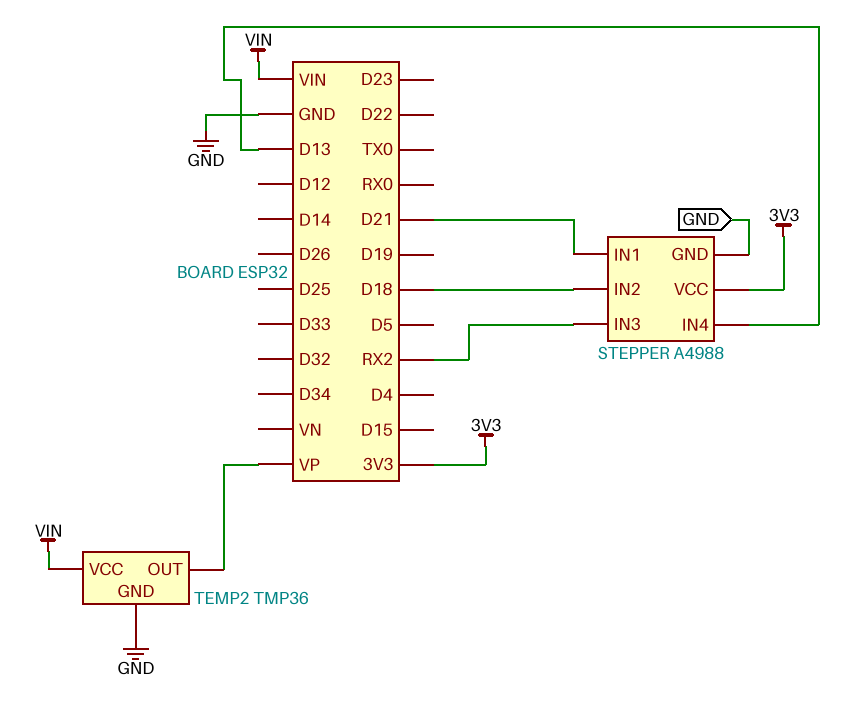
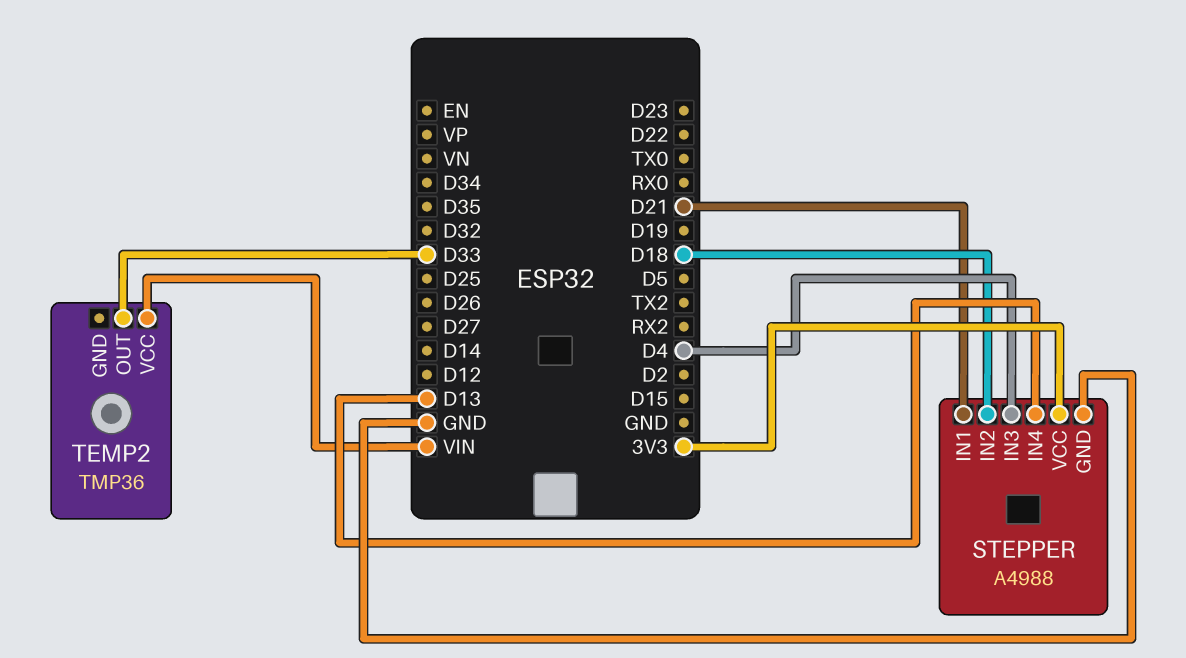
STEPPER pin IN3: RX2 -> D4
TEMP2 pin GND: GND -> none
TEMP2 pin OUT: VP -> D33

